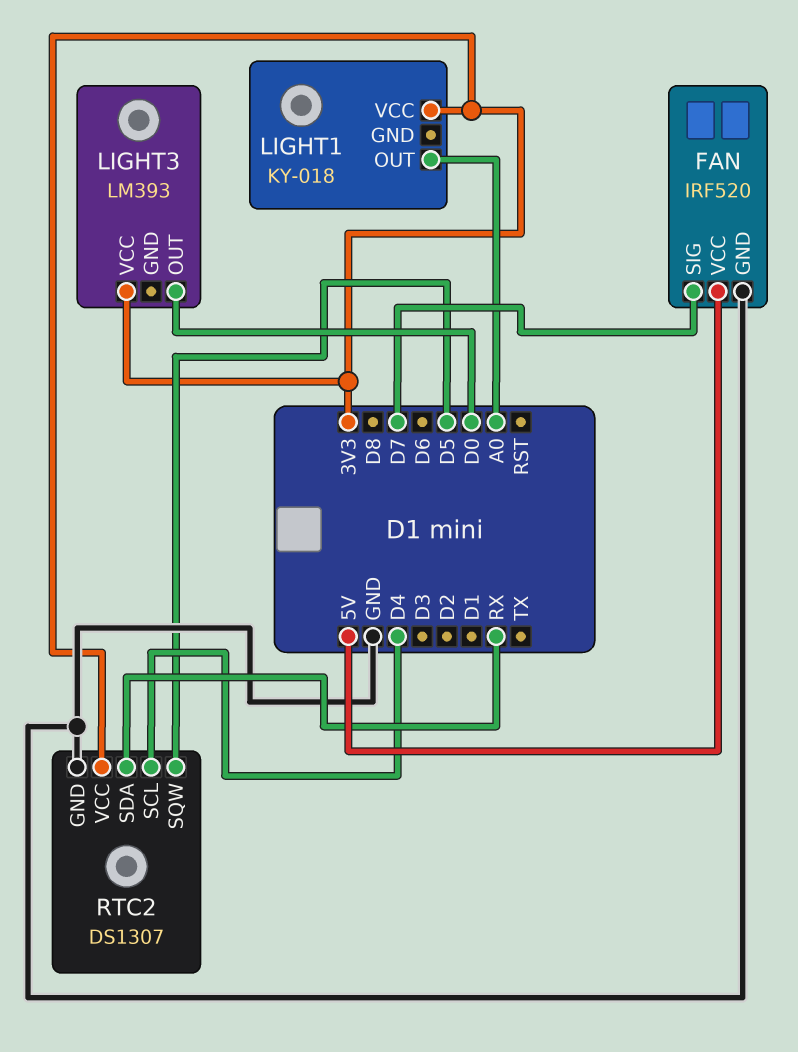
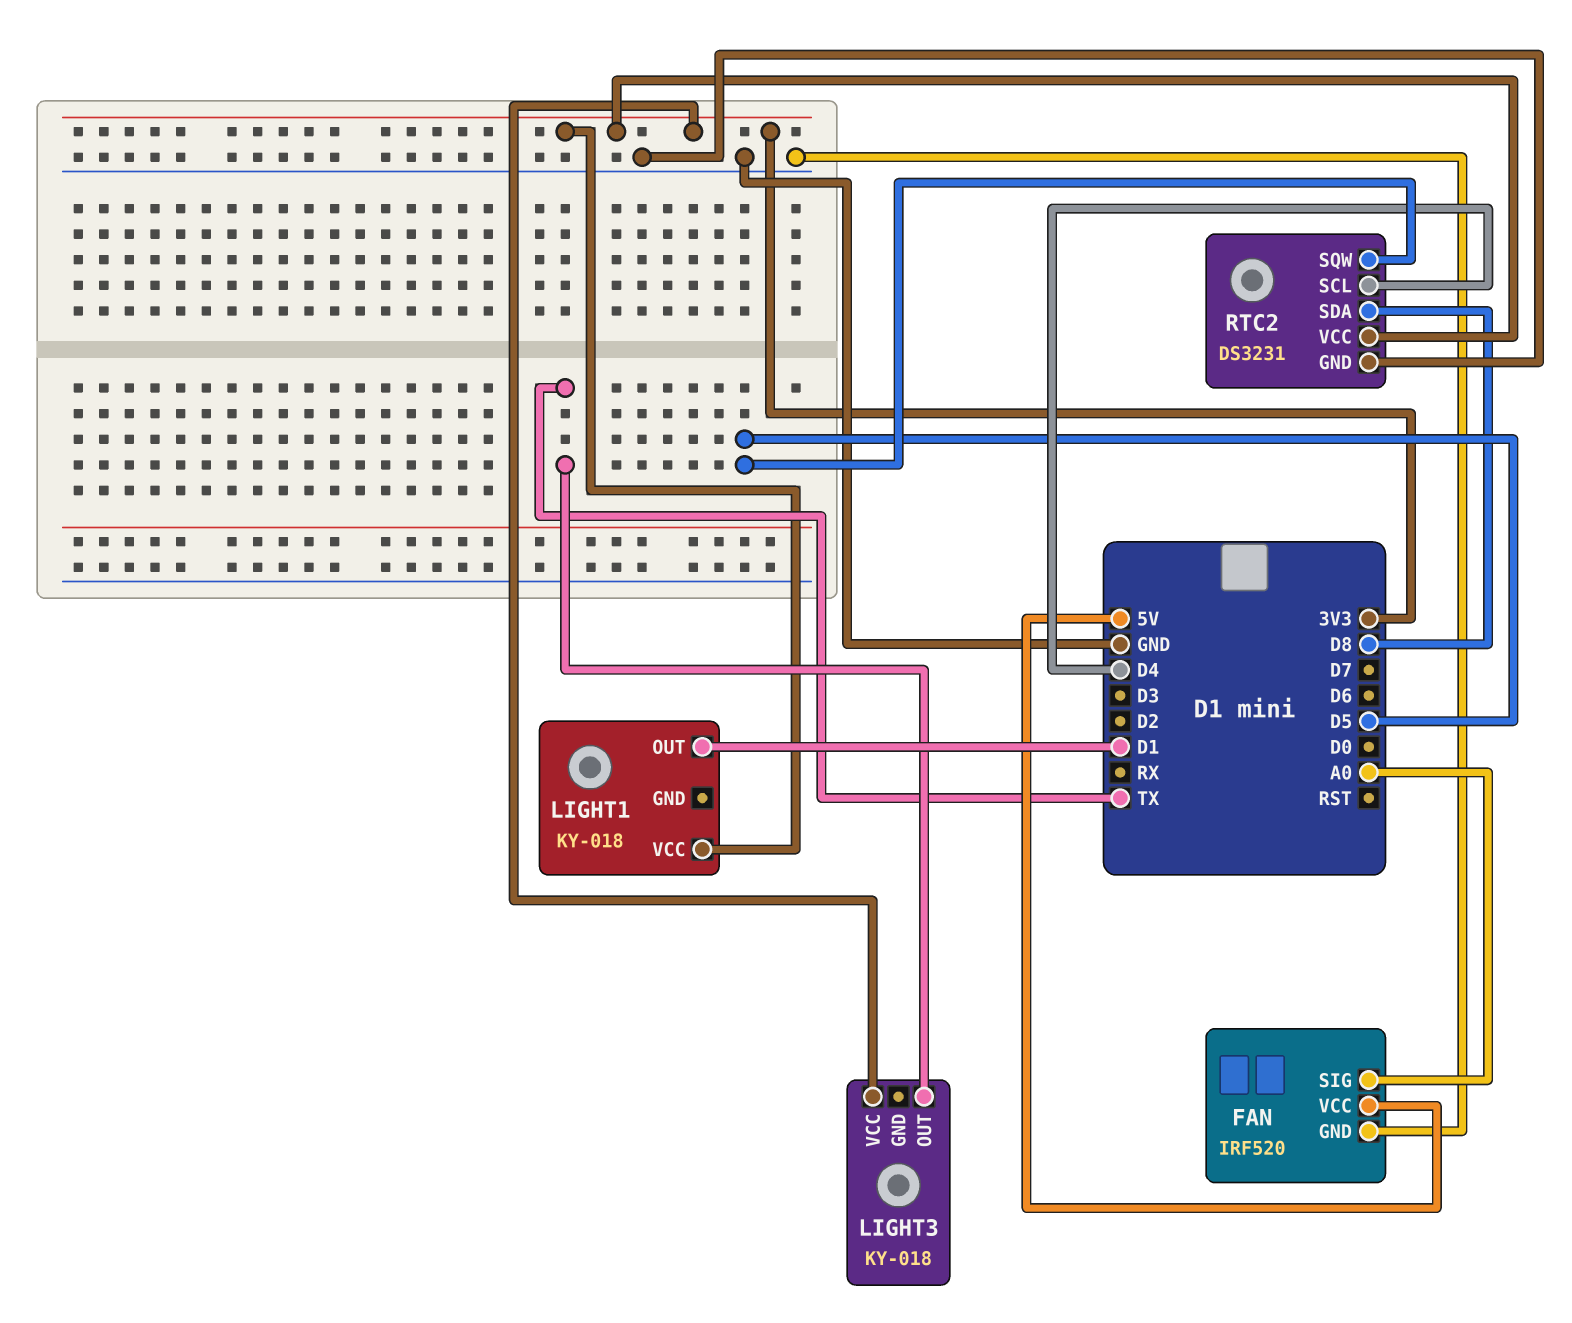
FAN pin SIG: D7 -> A0
LIGHT1 pin OUT: A0 -> D1
LIGHT3: LM393 -> KY-018
LIGHT3 pin OUT: D0 -> TX
RTC2: DS1307 -> DS3231
RTC2 pin SDA: RX -> D8

